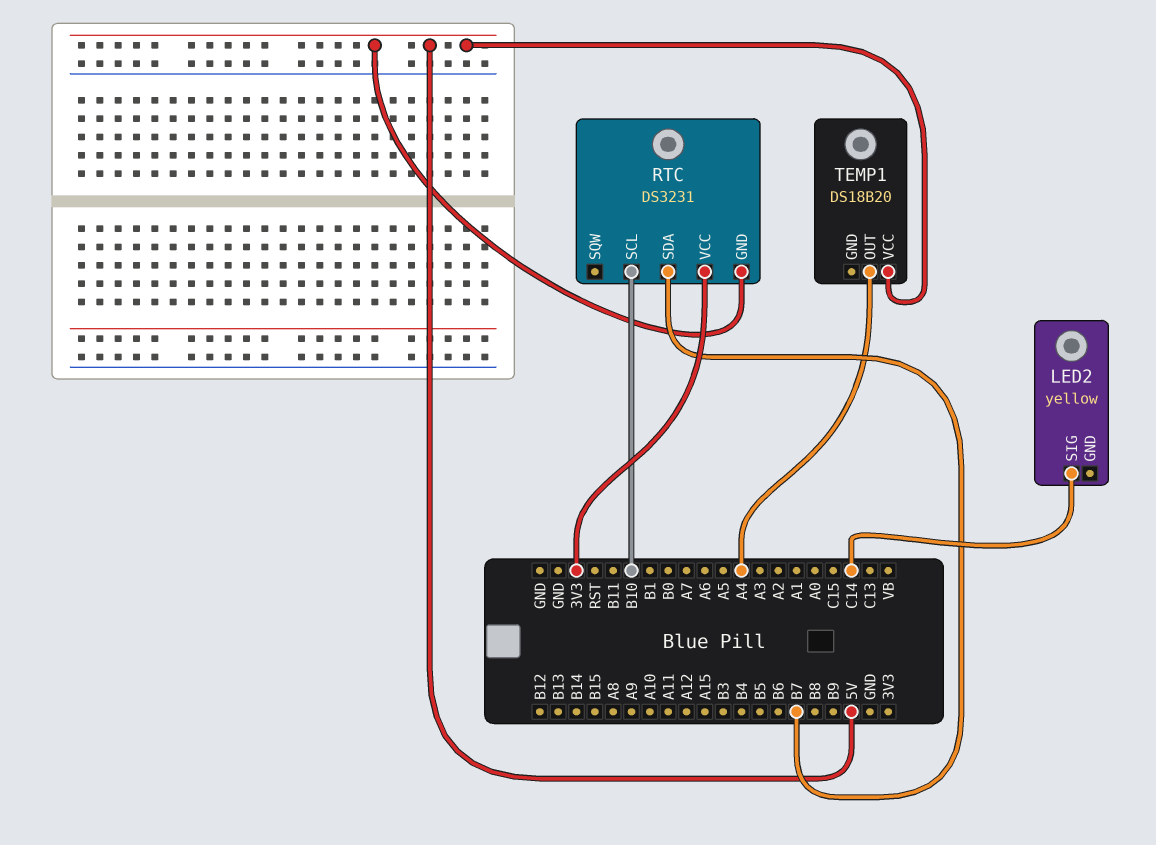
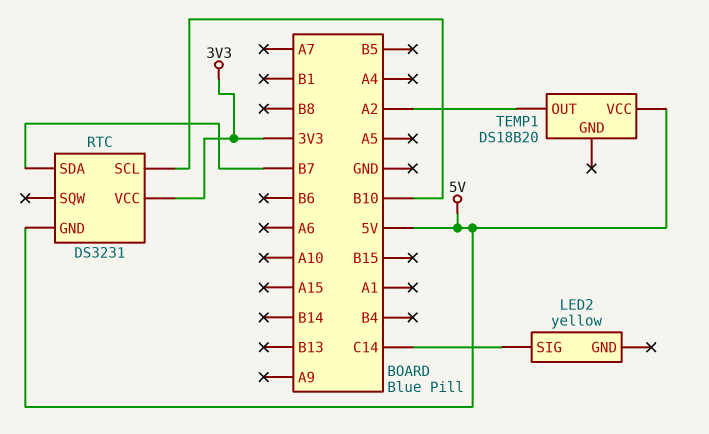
TEMP1 pin OUT: A4 -> A2

